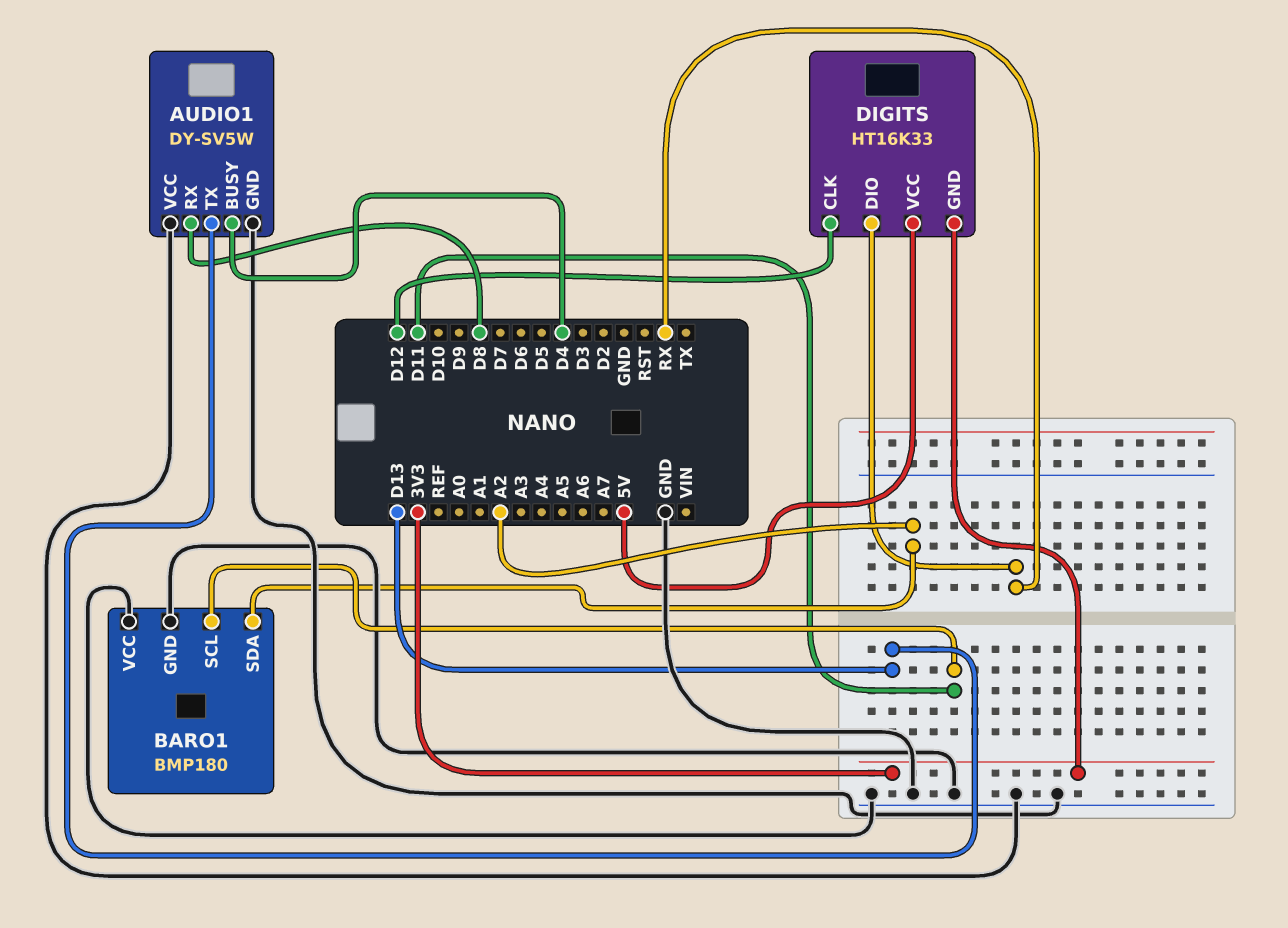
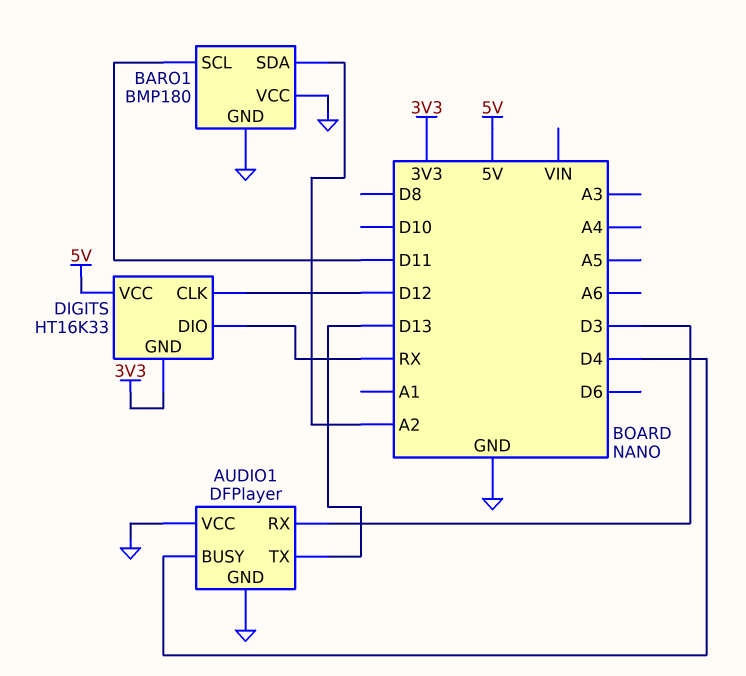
AUDIO1: DY-SV5W -> DFPlayer
AUDIO1 pin RX: D8 -> D3

